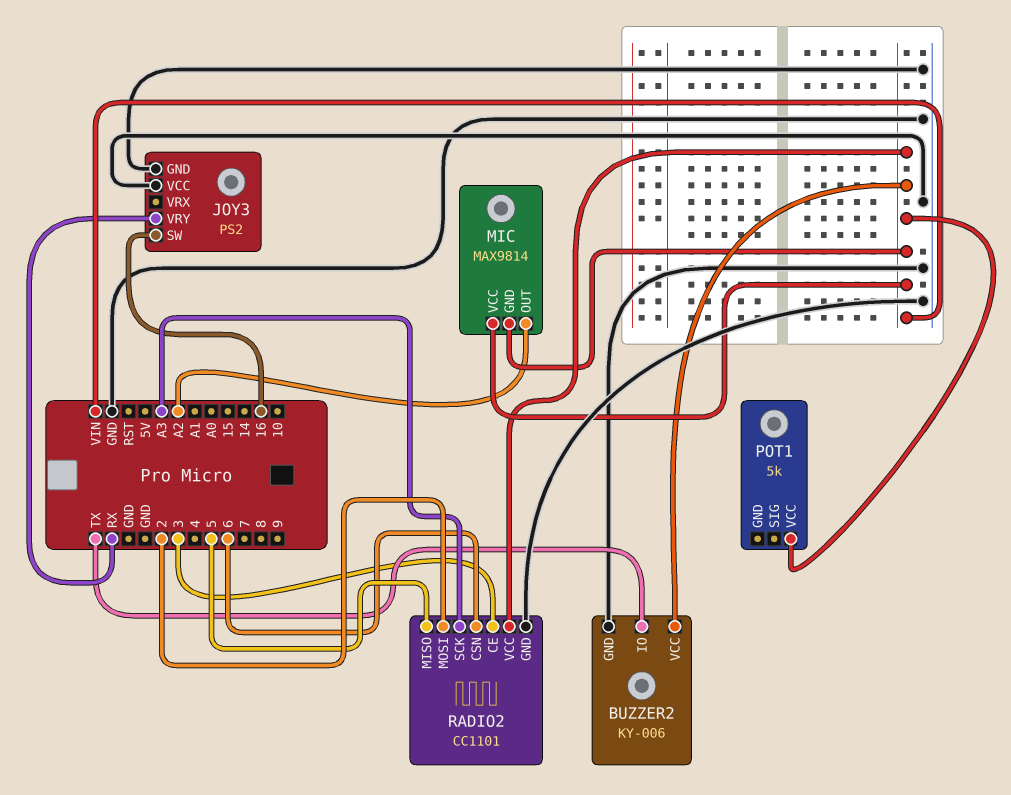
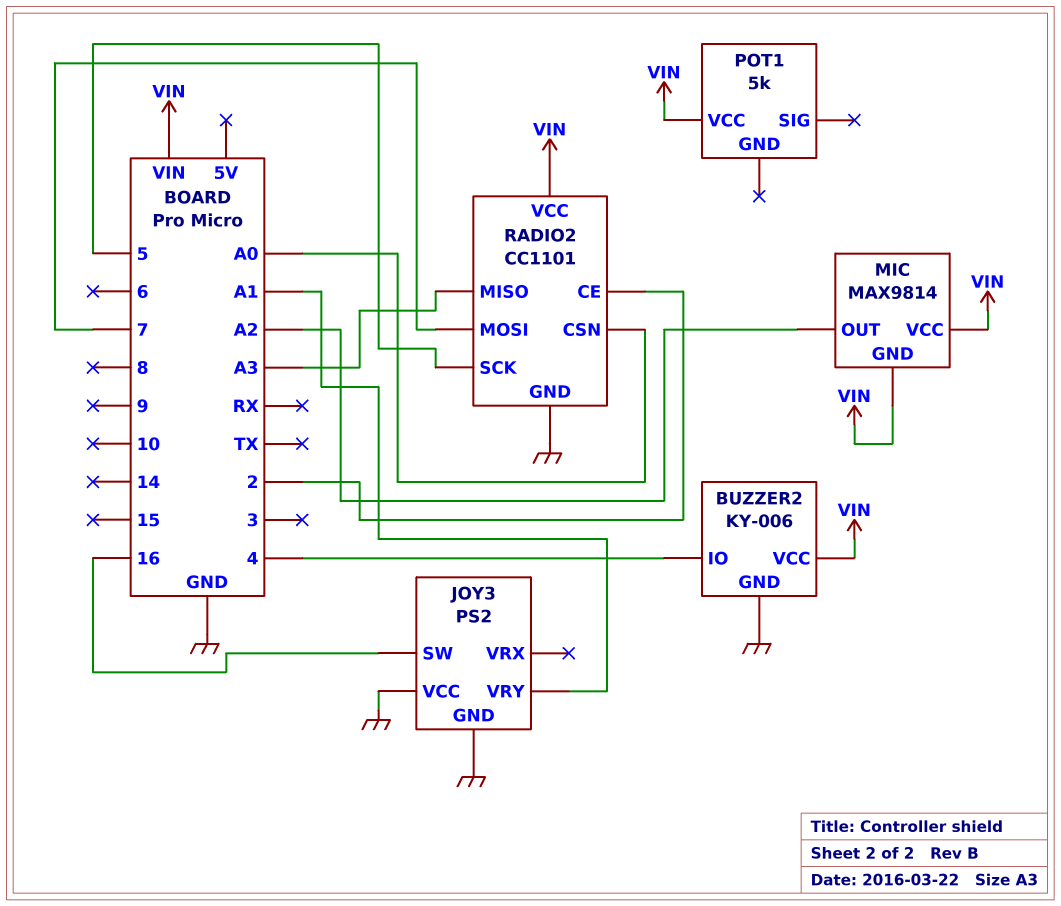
BUZZER2 pin IO: TX -> 4
JOY3 pin VRY: RX -> A1
RADIO2 pin CE: 3 -> 2
RADIO2 pin CSN: 6 -> A0
RADIO2 pin MISO: 5 -> A3
RADIO2 pin MOSI: 2 -> 7
RADIO2 pin SCK: A3 -> 5

